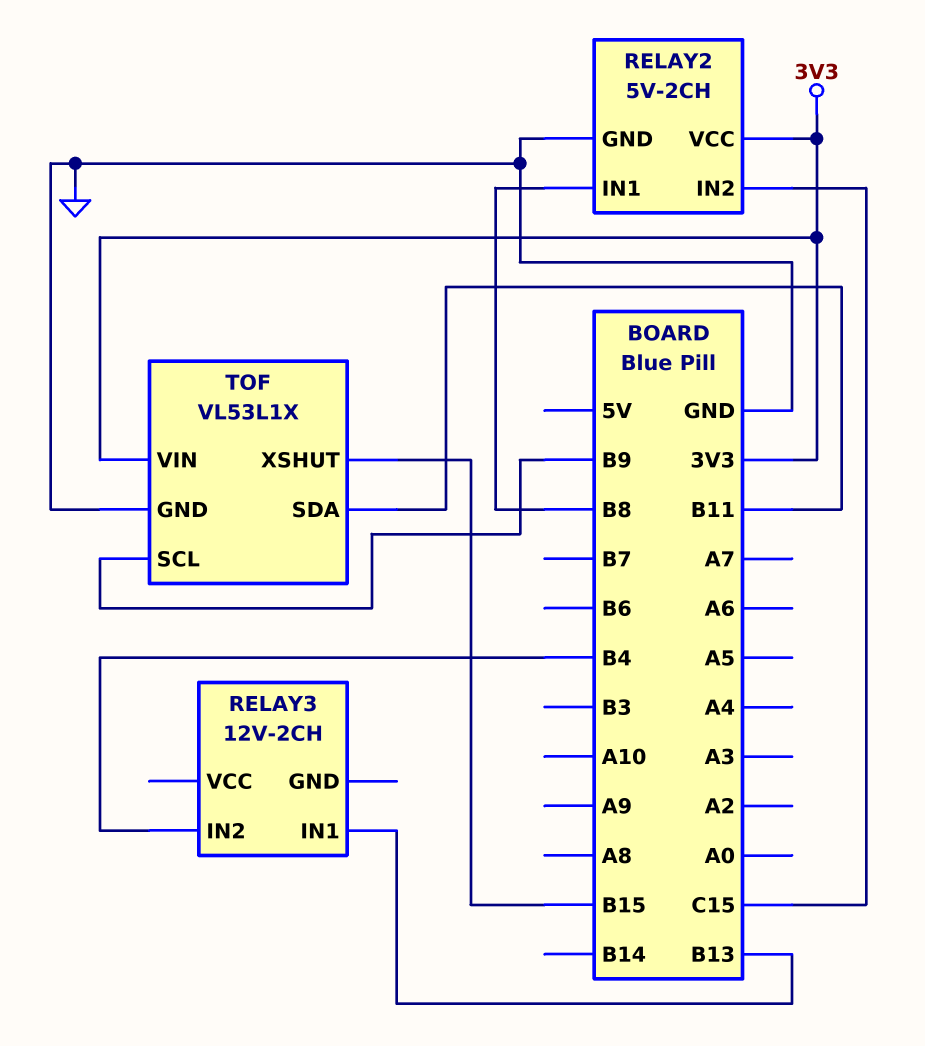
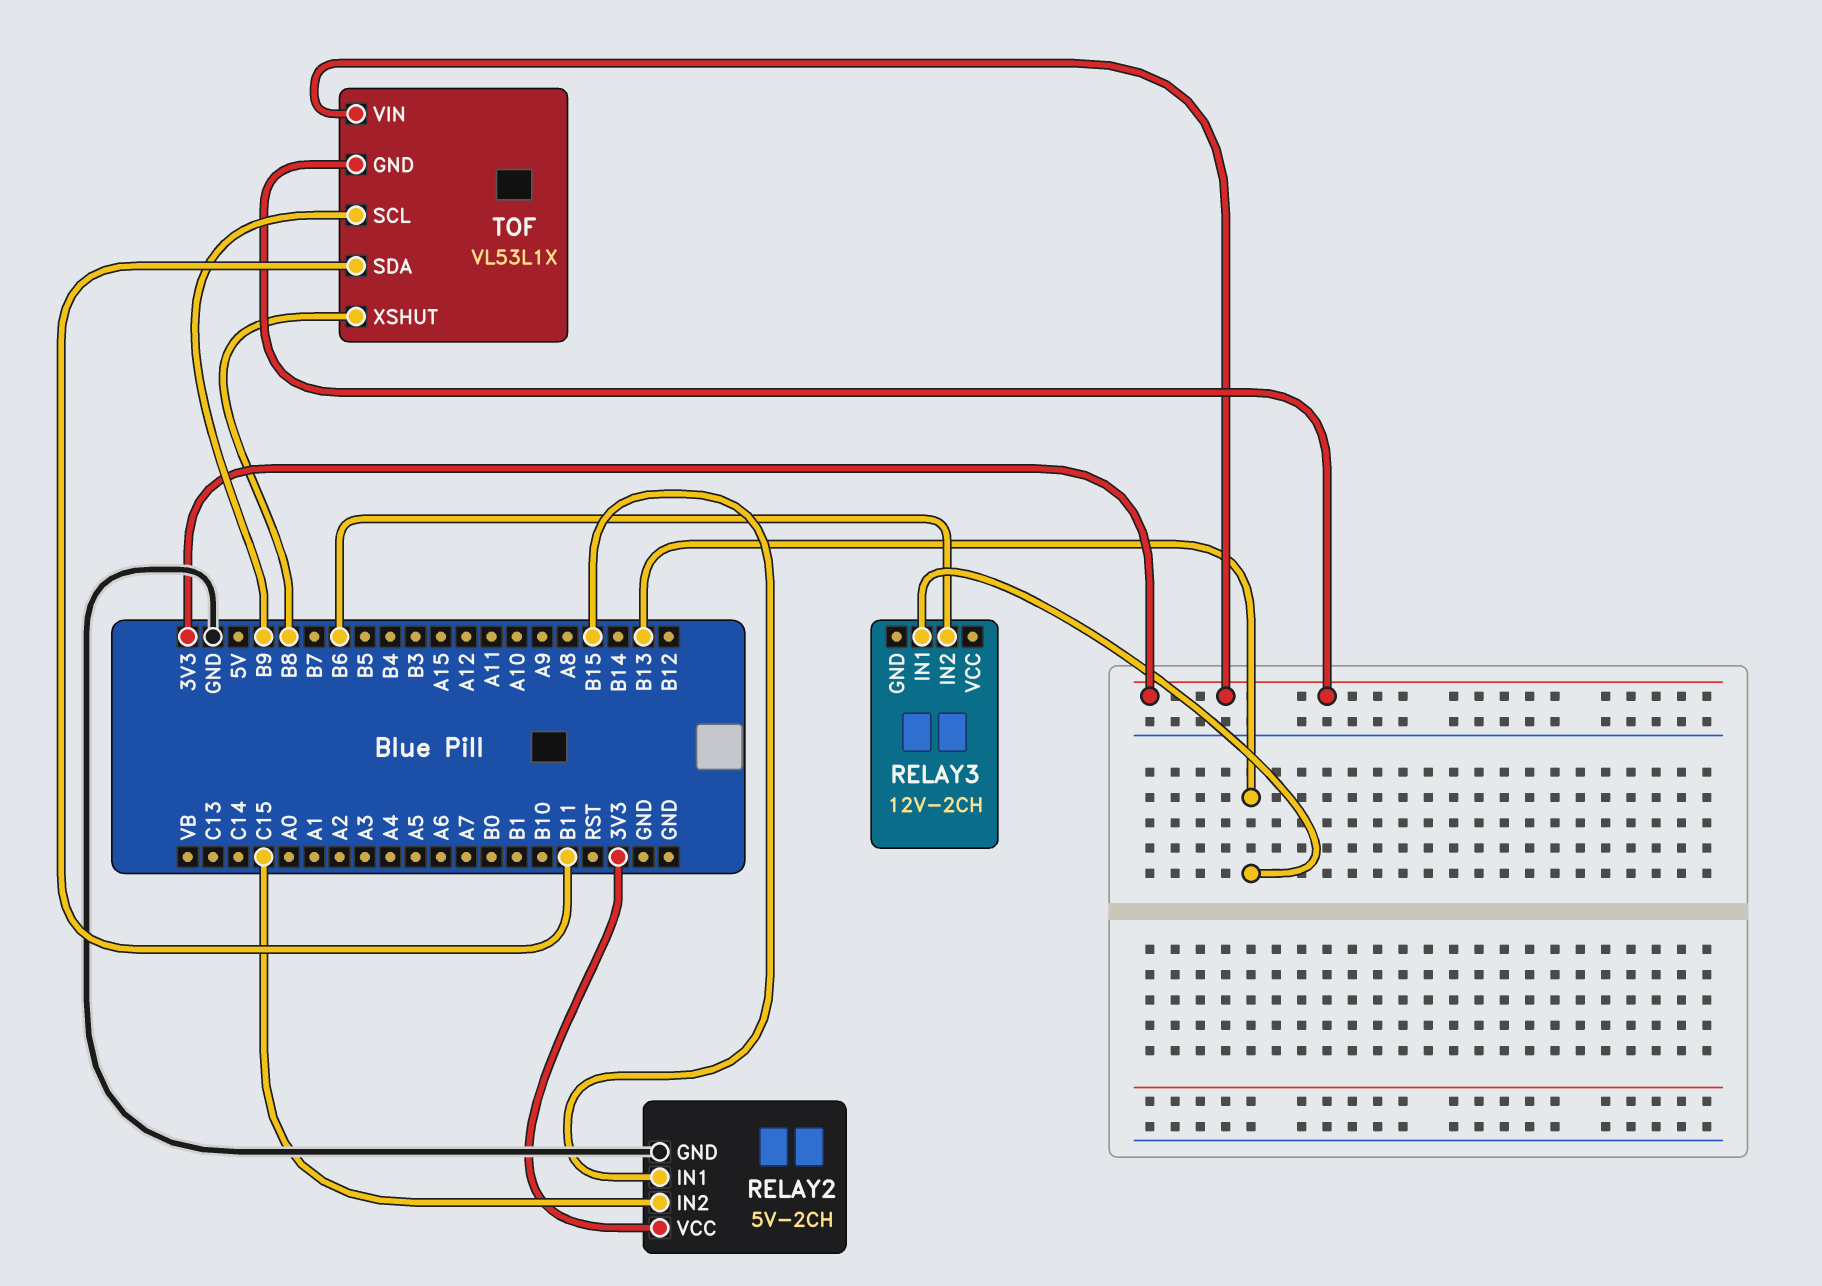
RELAY2 pin IN1: B8 -> B15
RELAY3 pin IN2: B4 -> B6
TOF pin GND: GND -> 3V3
TOF pin XSHUT: B15 -> B8

